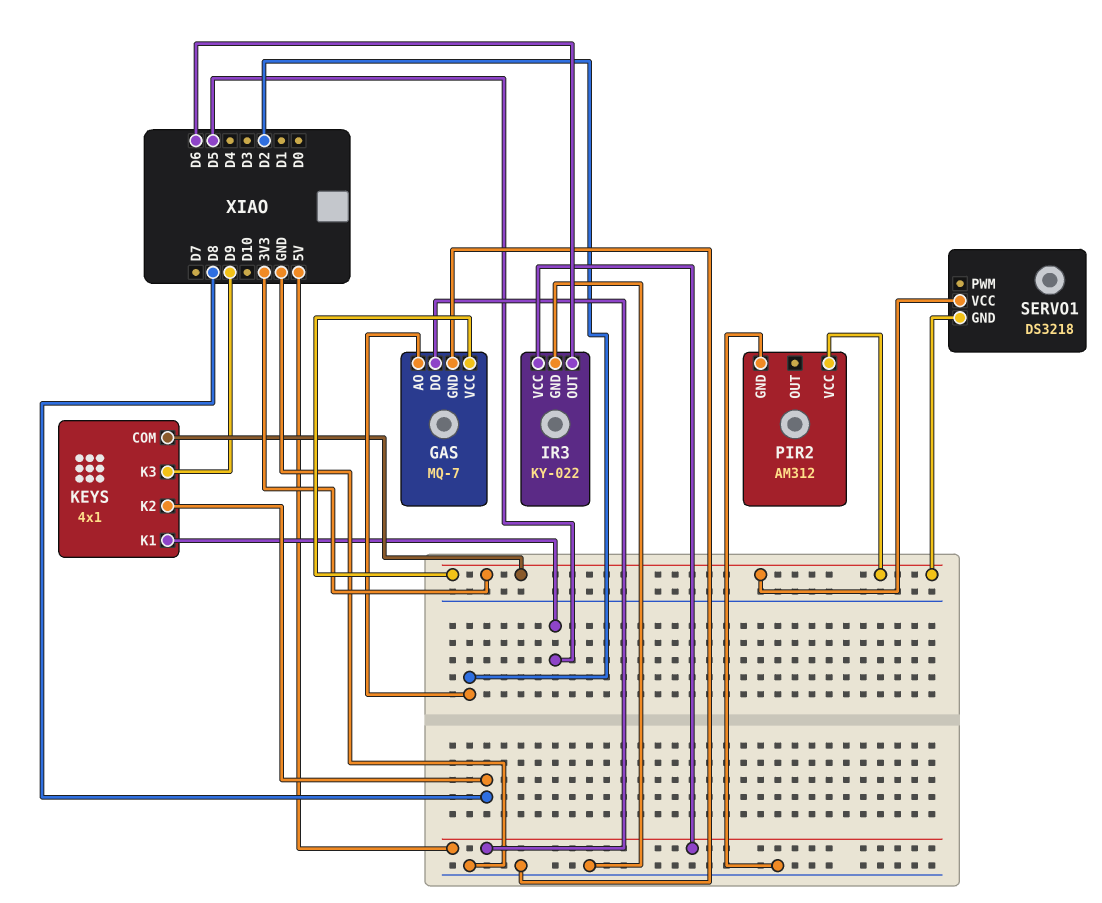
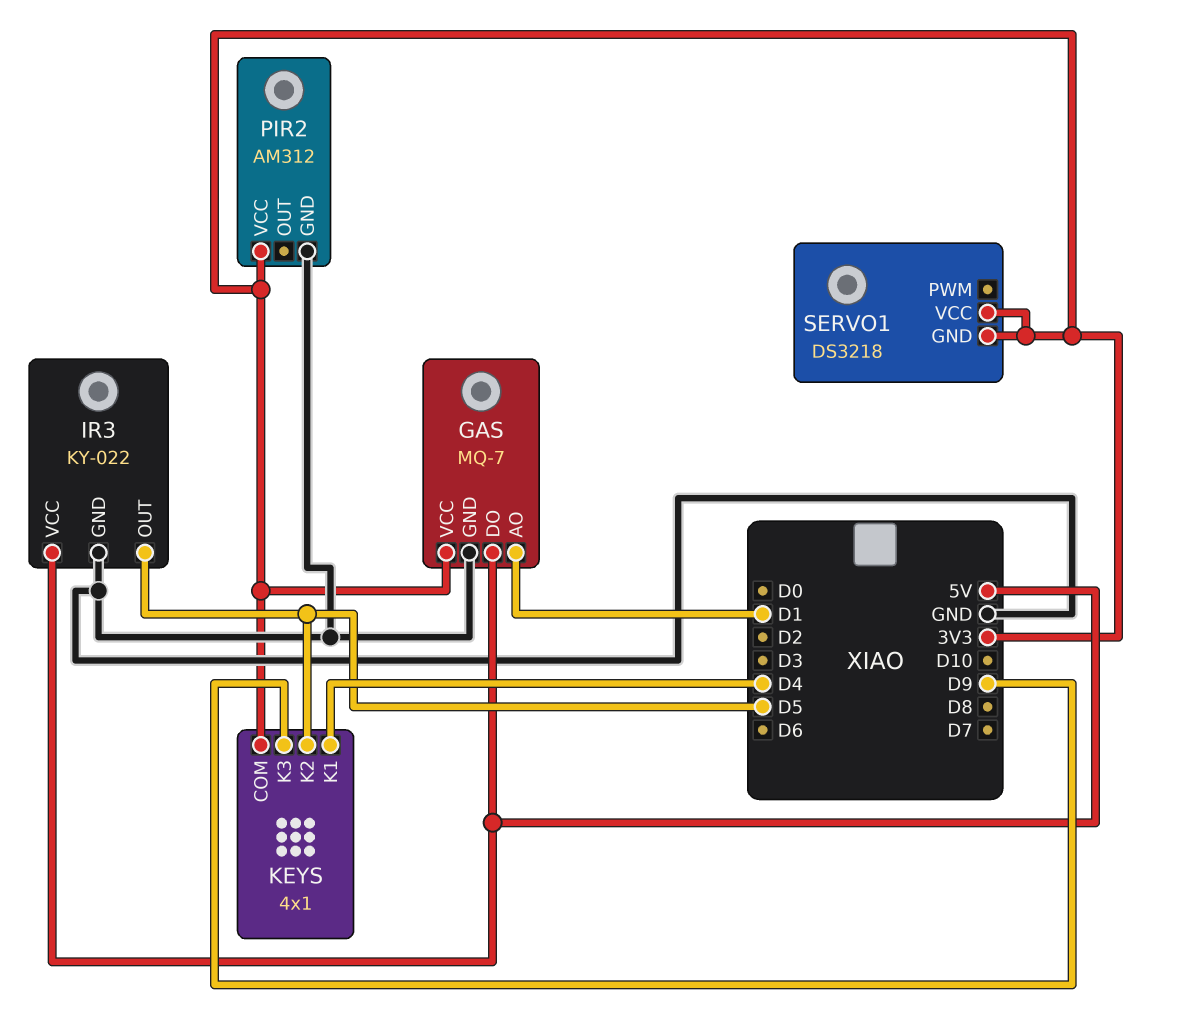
GAS pin AO: D2 -> D1
IR3 pin OUT: D6 -> D5
KEYS pin K1: D5 -> D4
KEYS pin K2: D8 -> D5

